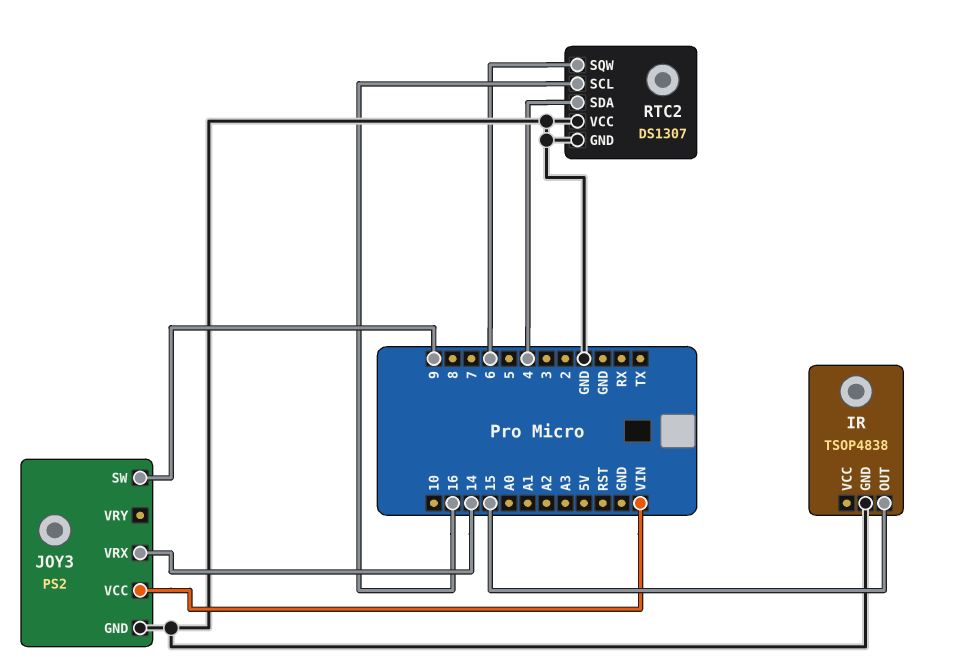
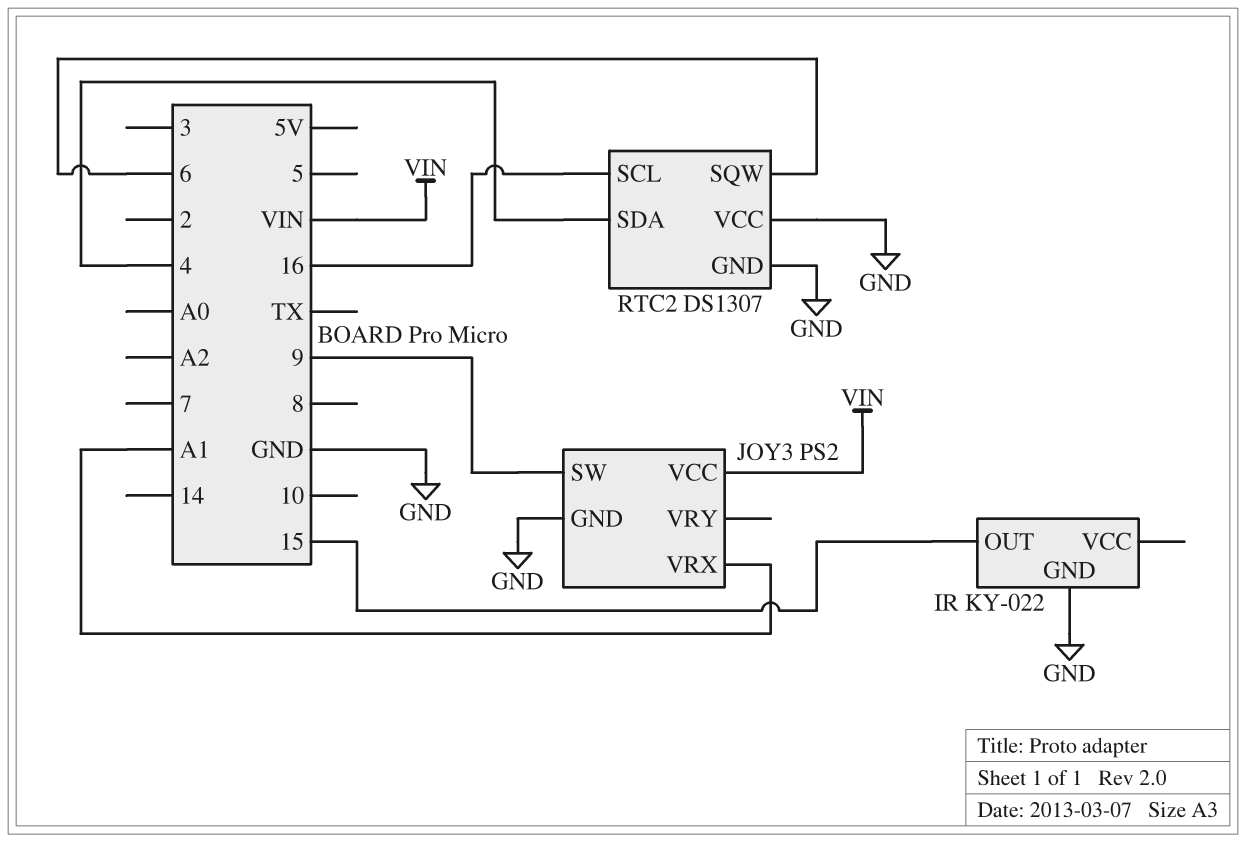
IR: TSOP4838 -> KY-022
JOY3 pin VRX: 14 -> A1

